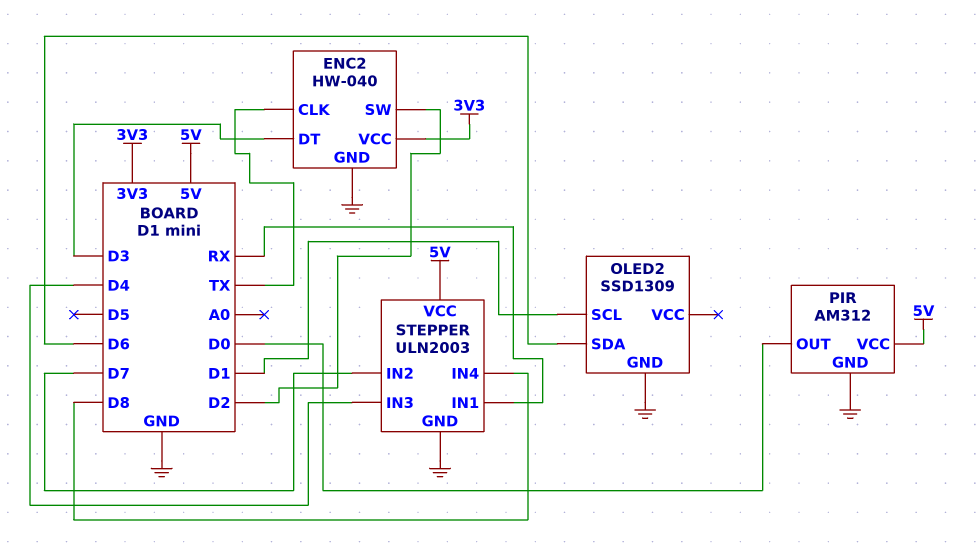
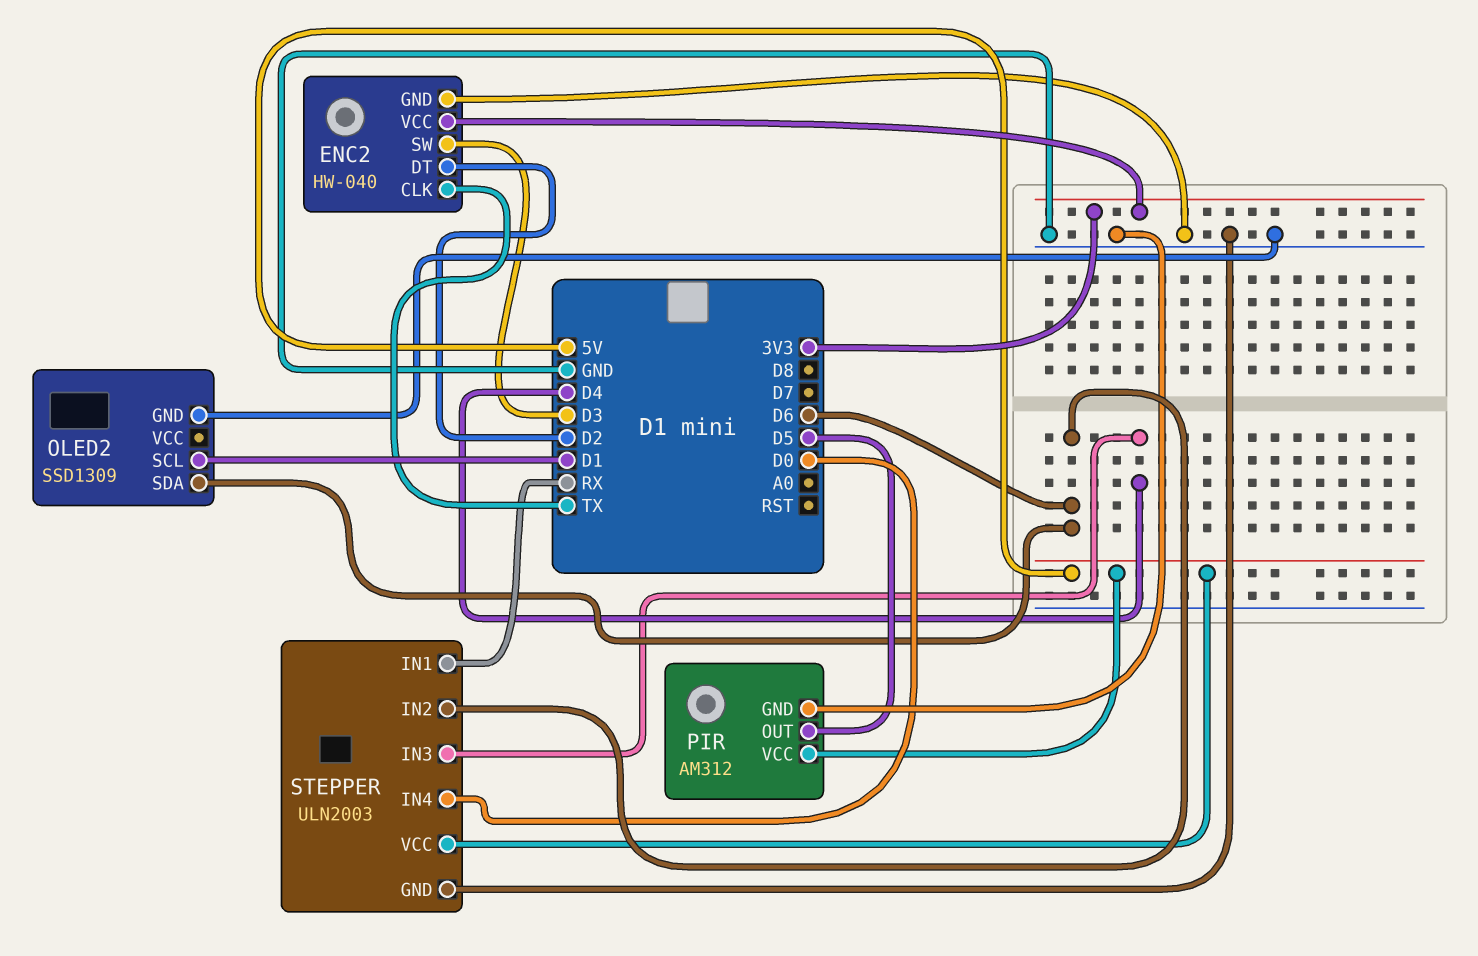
ENC2 pin DT: D3 -> D2
ENC2 pin SW: D2 -> D3
PIR pin OUT: D0 -> D5
STEPPER pin IN2: D7 -> D6
STEPPER pin IN4: D8 -> D0

